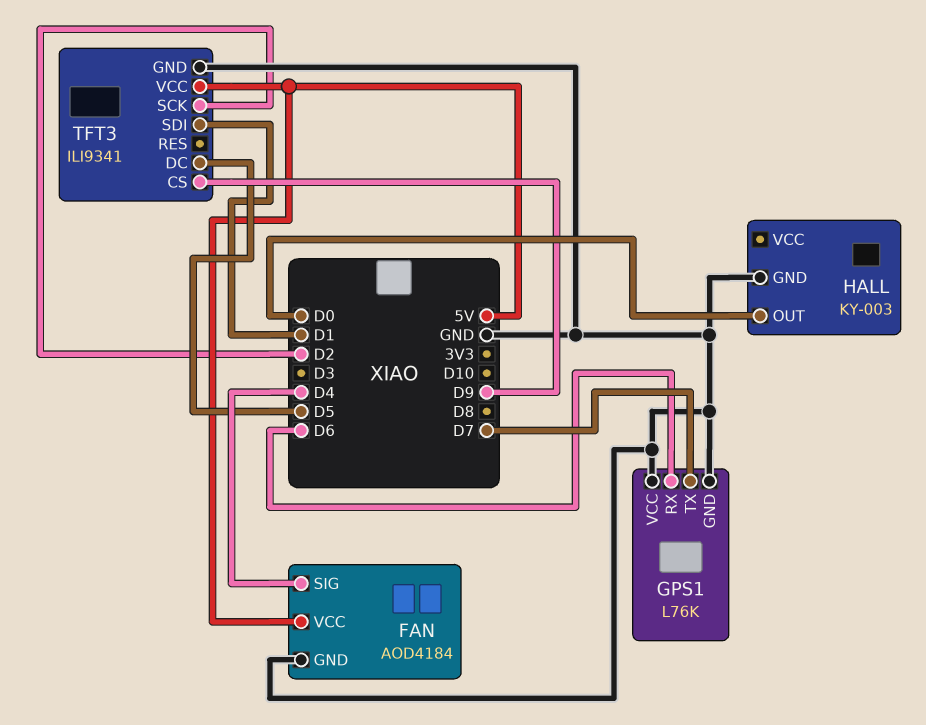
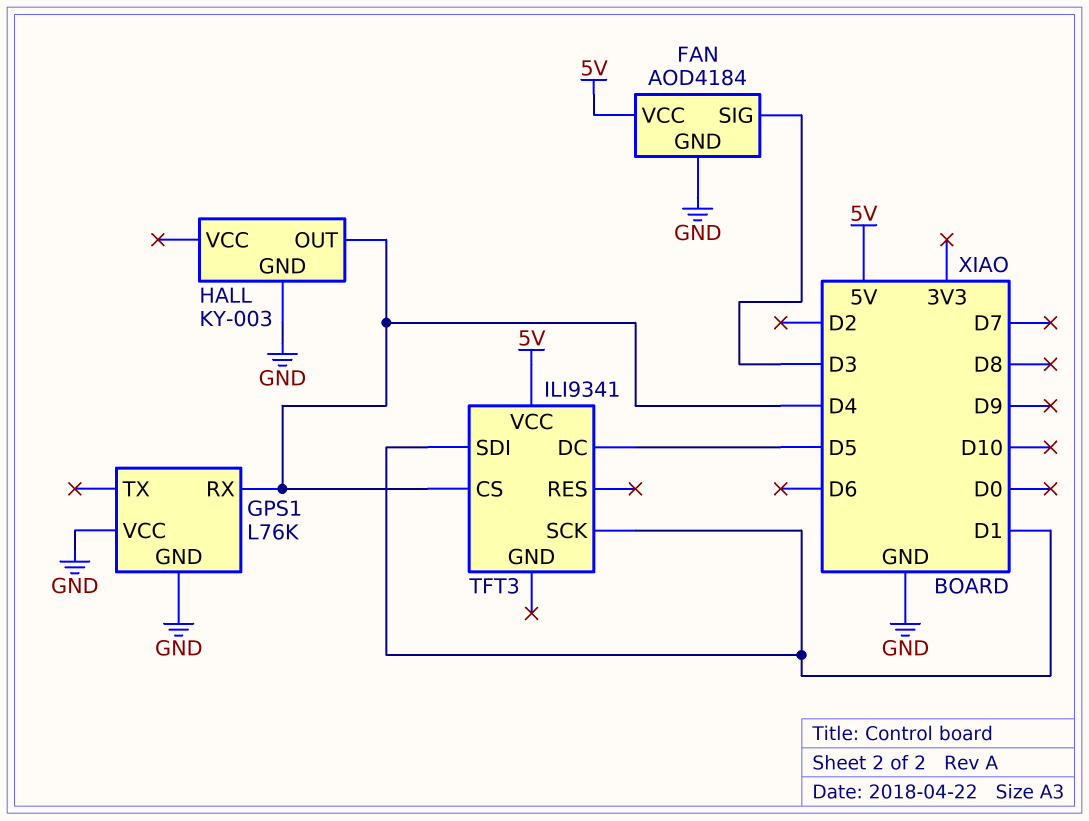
FAN pin SIG: D4 -> D3
GPS1 pin RX: D6 -> D4
GPS1 pin TX: D7 -> none
HALL pin OUT: D0 -> D4
TFT3 pin CS: D9 -> D4
TFT3 pin GND: GND -> none
TFT3 pin SCK: D2 -> D1

